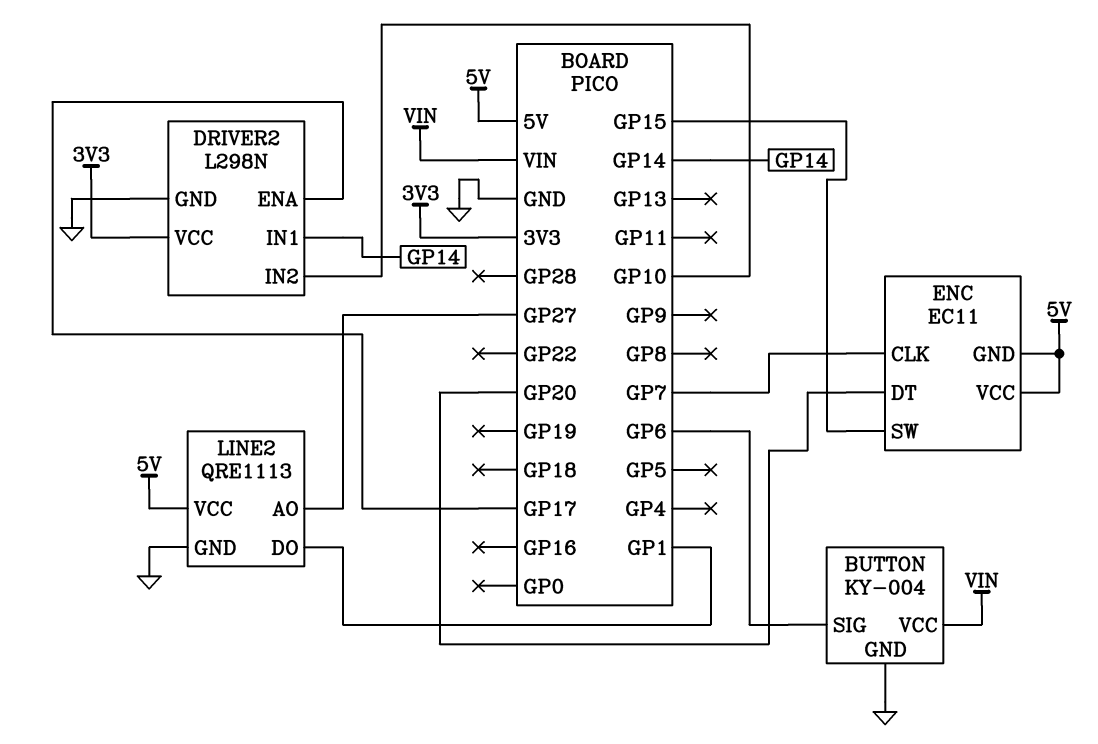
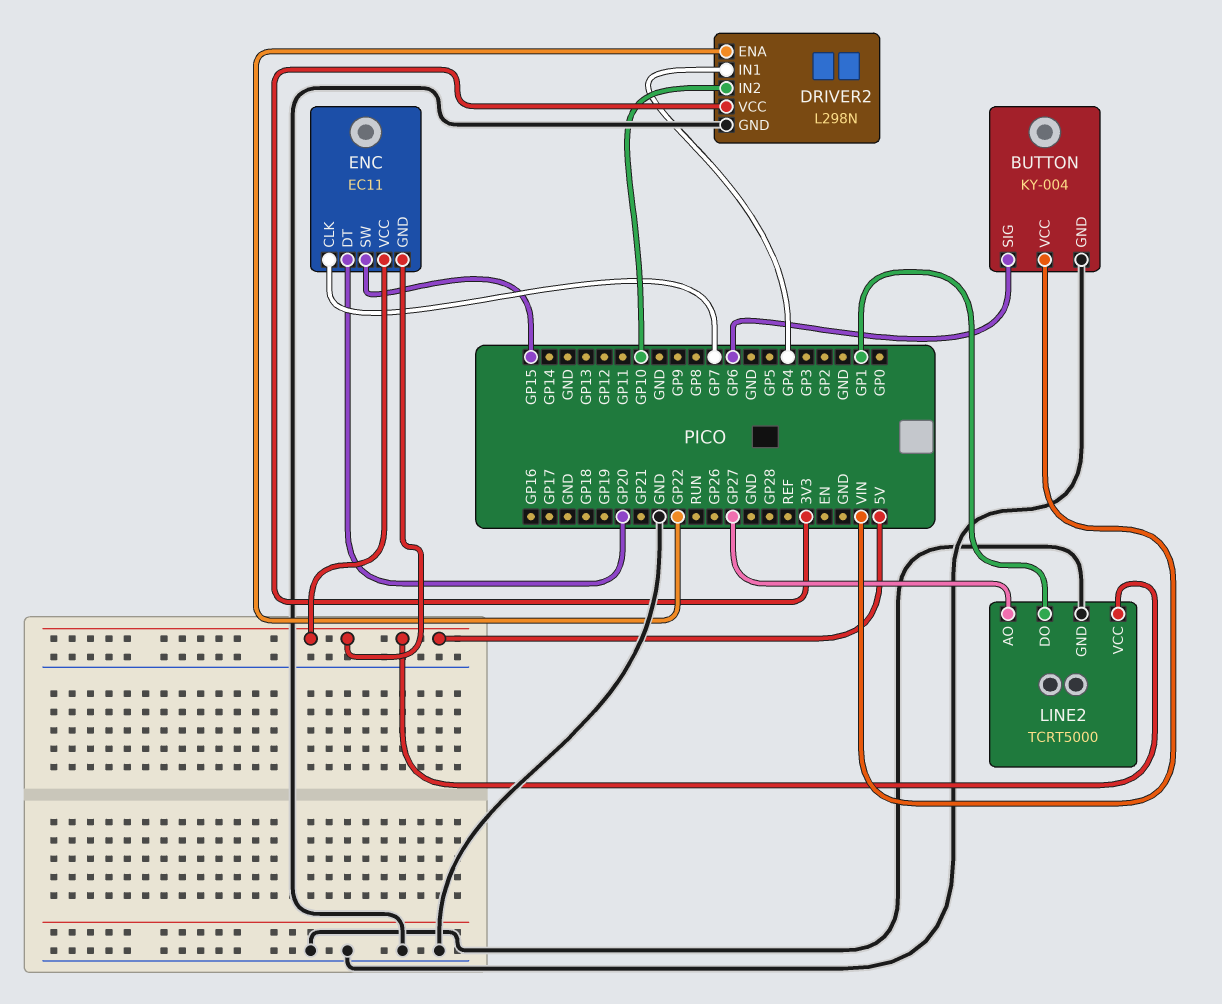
DRIVER2 pin ENA: GP17 -> GP22
DRIVER2 pin IN1: GP14 -> GP4
LINE2: QRE1113 -> TCRT5000

